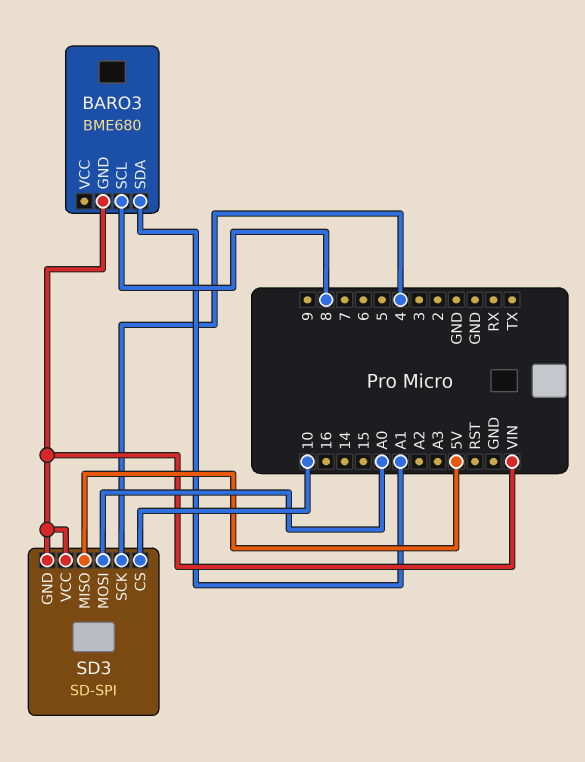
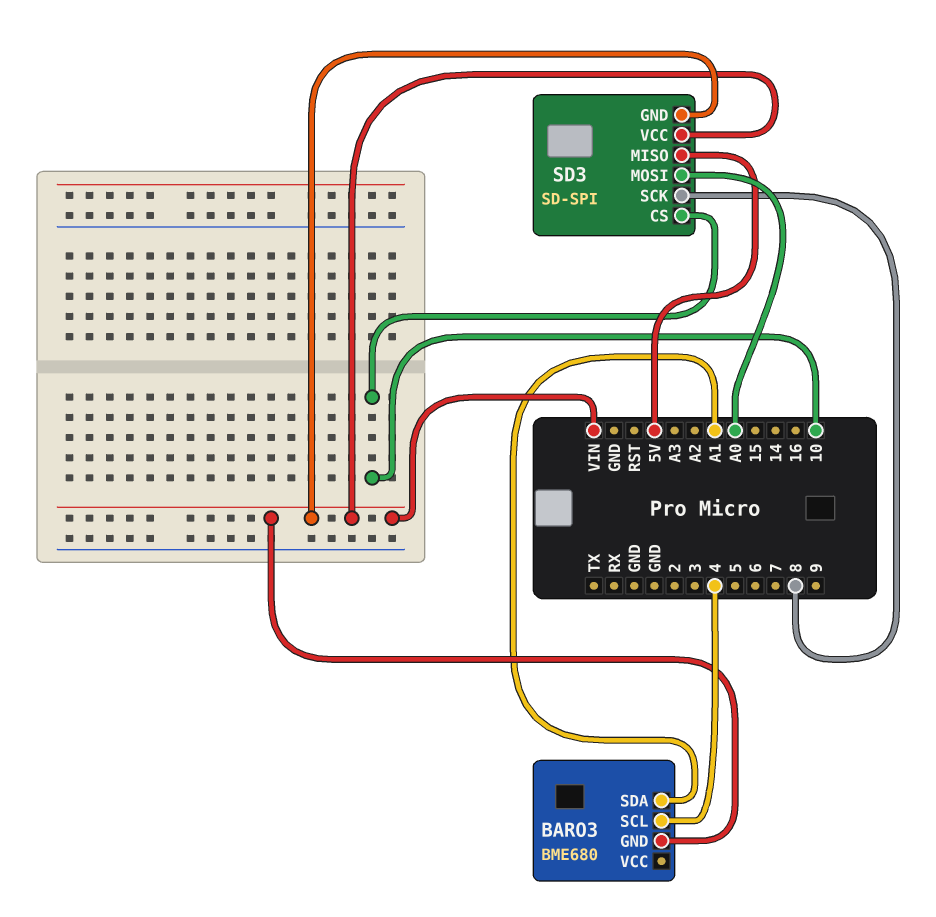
BARO3 pin SCL: 8 -> 4
SD3 pin SCK: 4 -> 8

